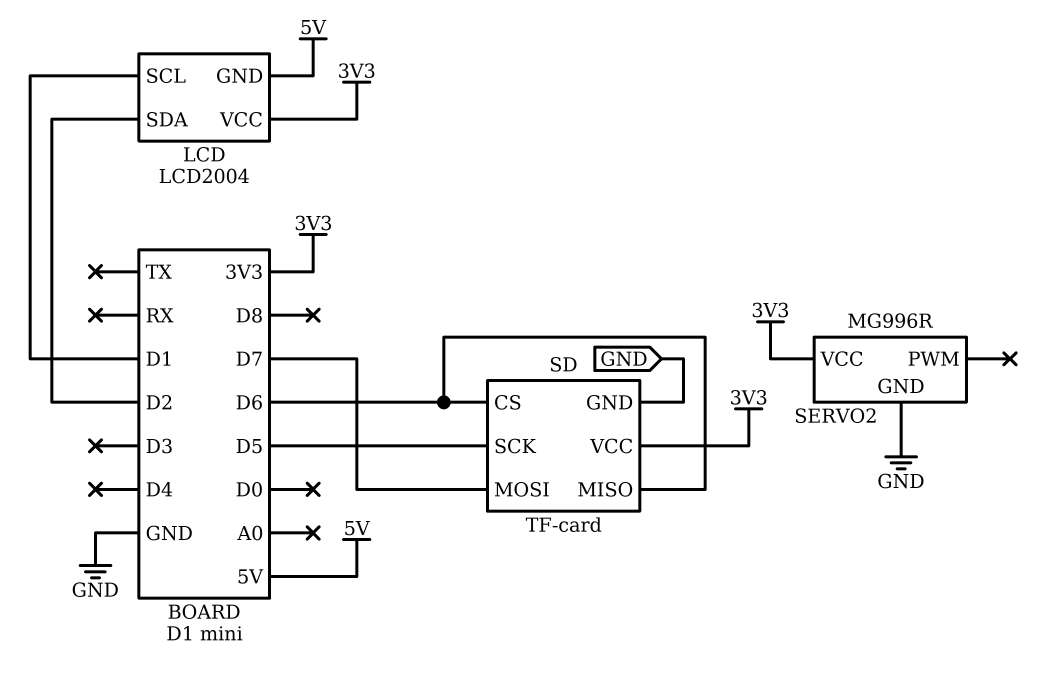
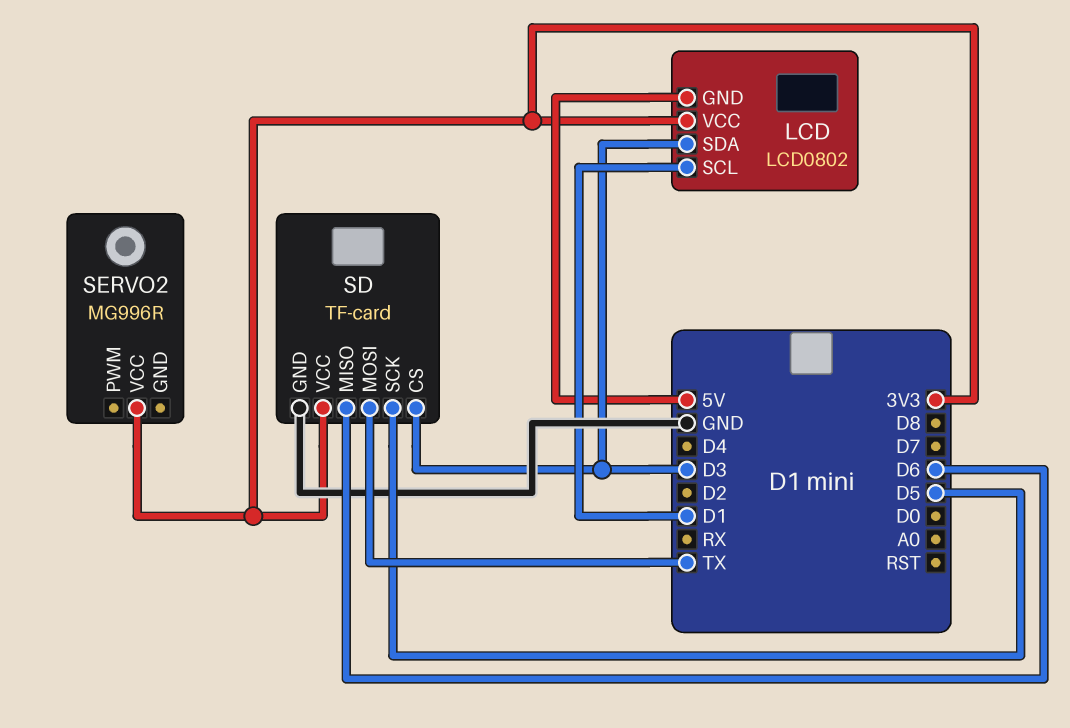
LCD: LCD2004 -> LCD0802
LCD pin SDA: D2 -> D3
SD pin CS: D6 -> D3
SD pin MOSI: D7 -> TX
SERVO2 pin GND: GND -> none

